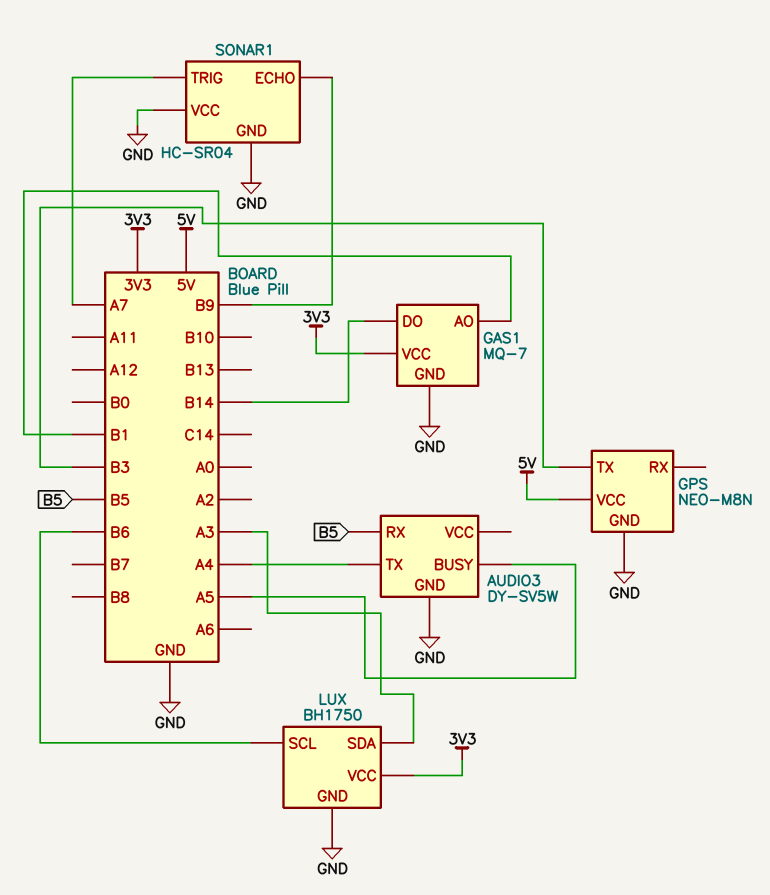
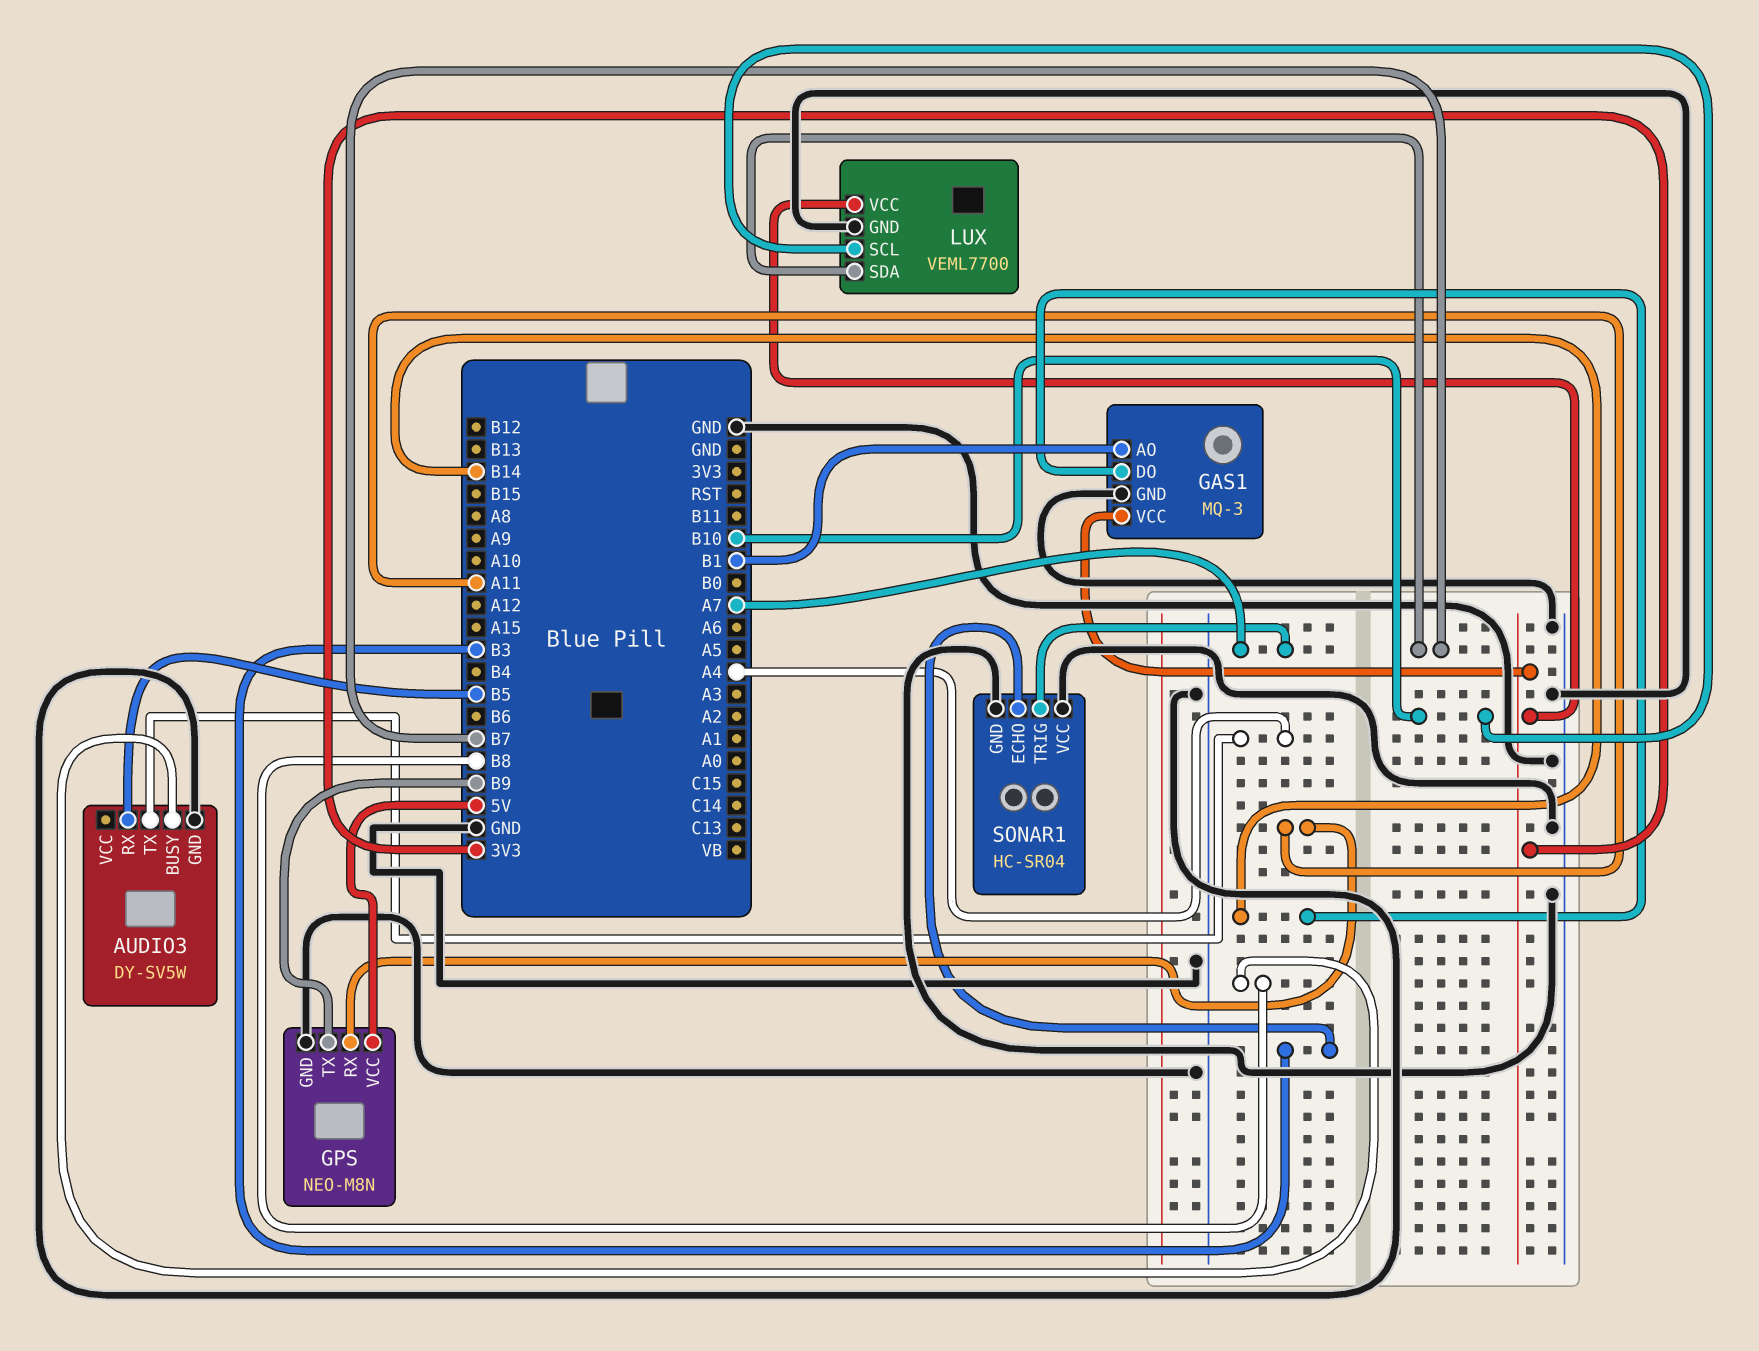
AUDIO3 pin BUSY: A5 -> B8
GAS1: MQ-7 -> MQ-3
GPS pin RX: none -> A11
GPS pin TX: B3 -> B9
LUX: BH1750 -> VEML7700
LUX pin SCL: B6 -> B10
LUX pin SDA: A3 -> B7
SONAR1 pin ECHO: B9 -> B3

